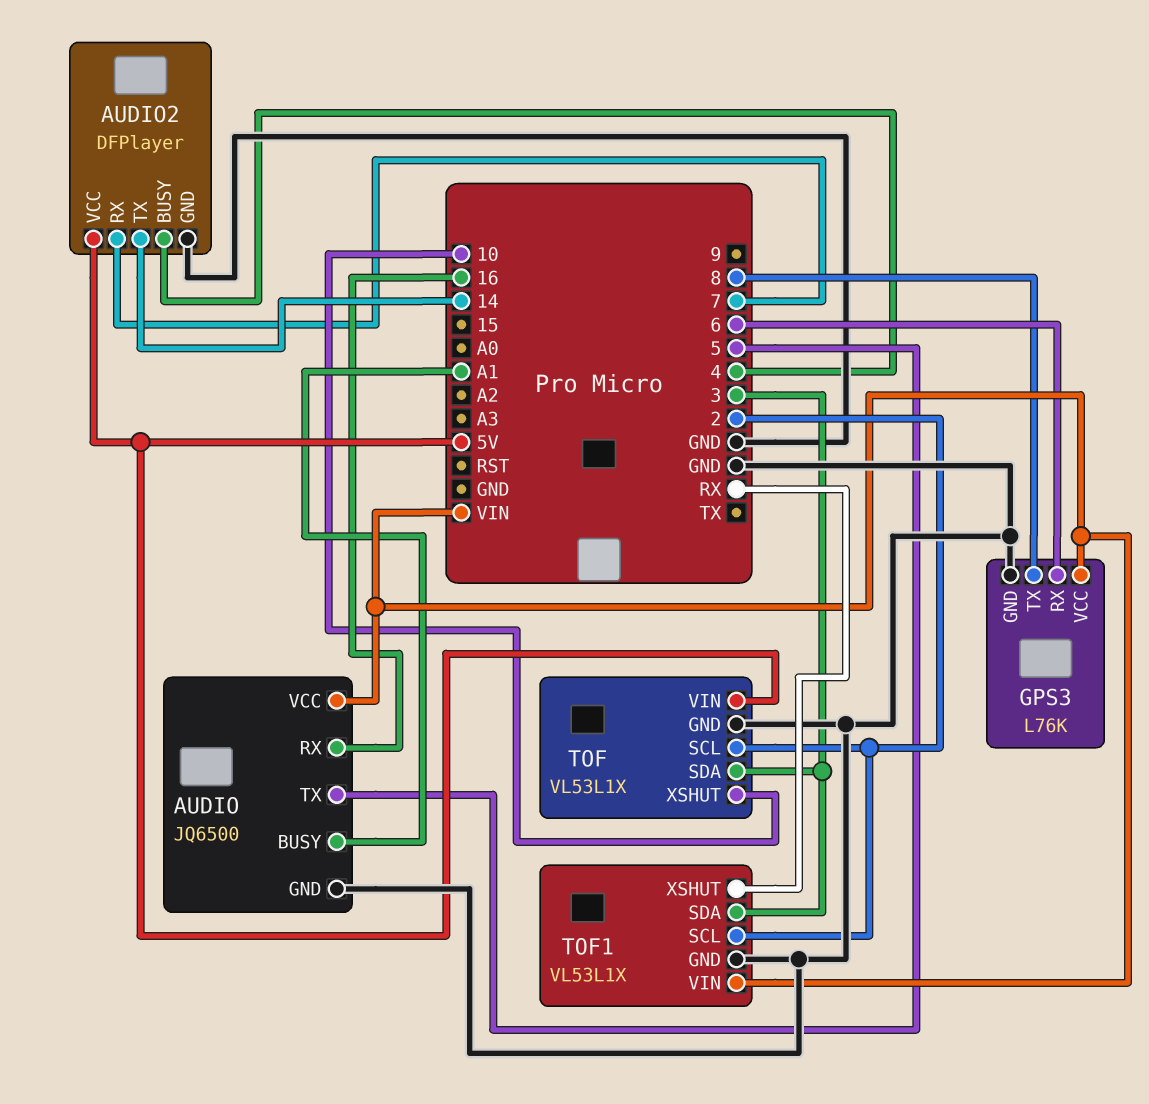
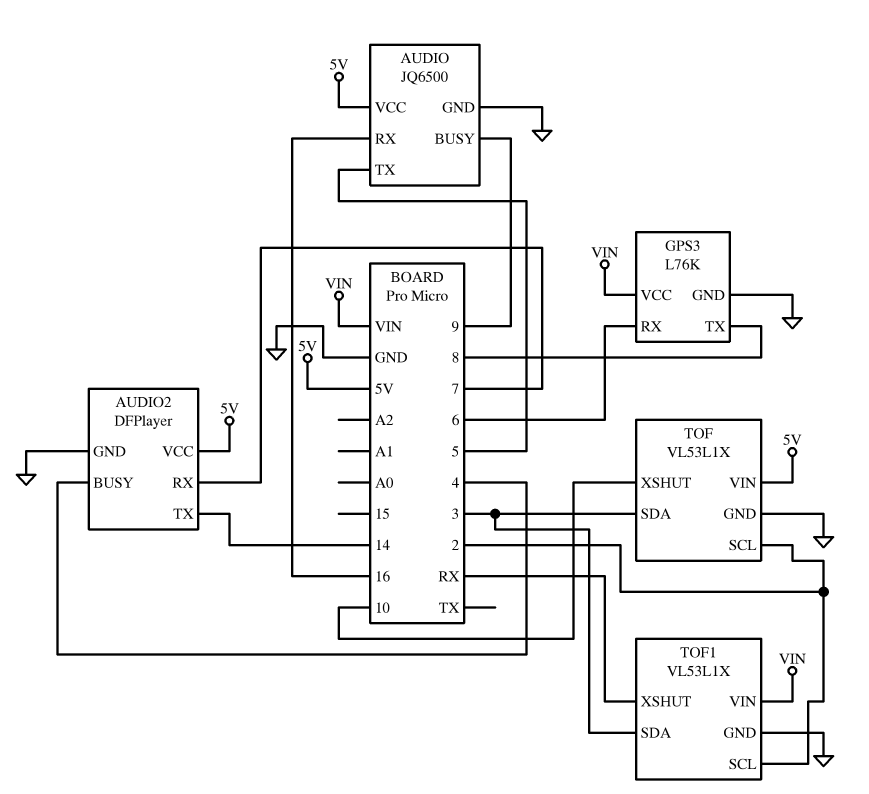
AUDIO pin BUSY: A1 -> 9
AUDIO pin VCC: VIN -> 5V

